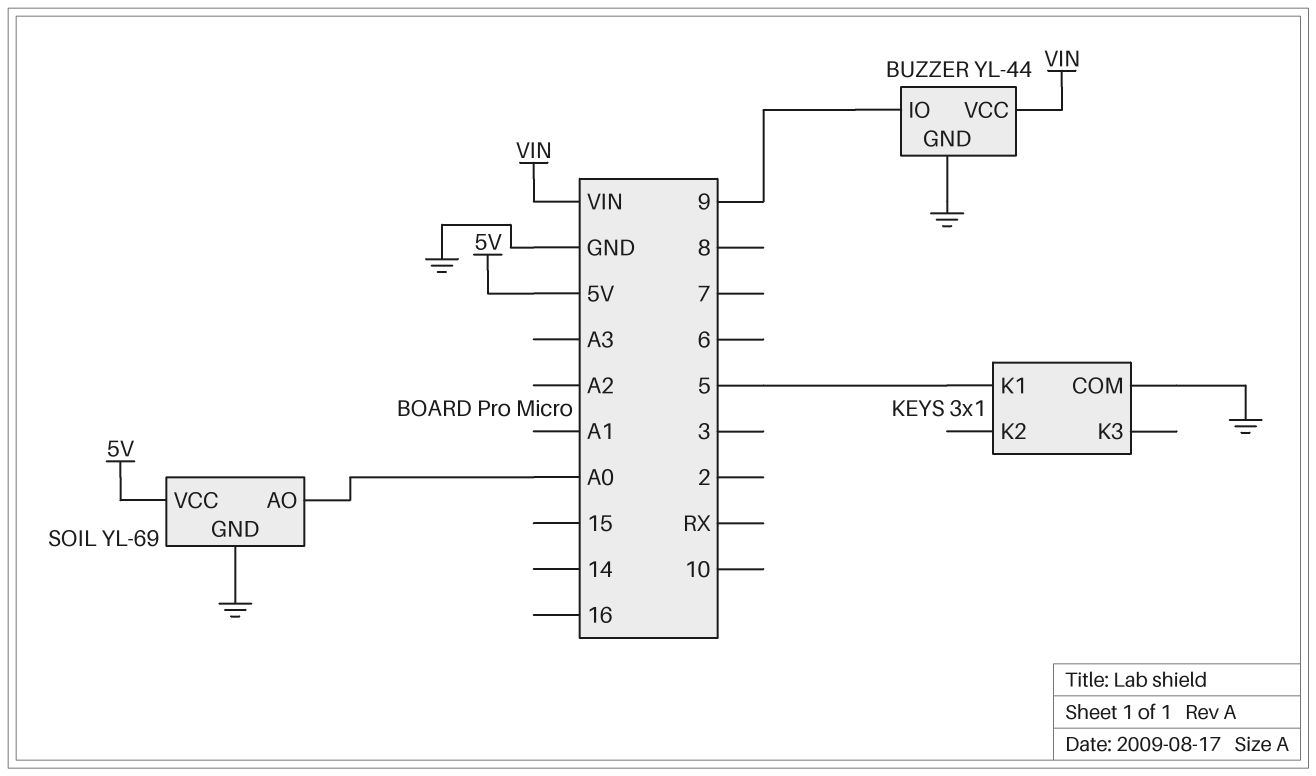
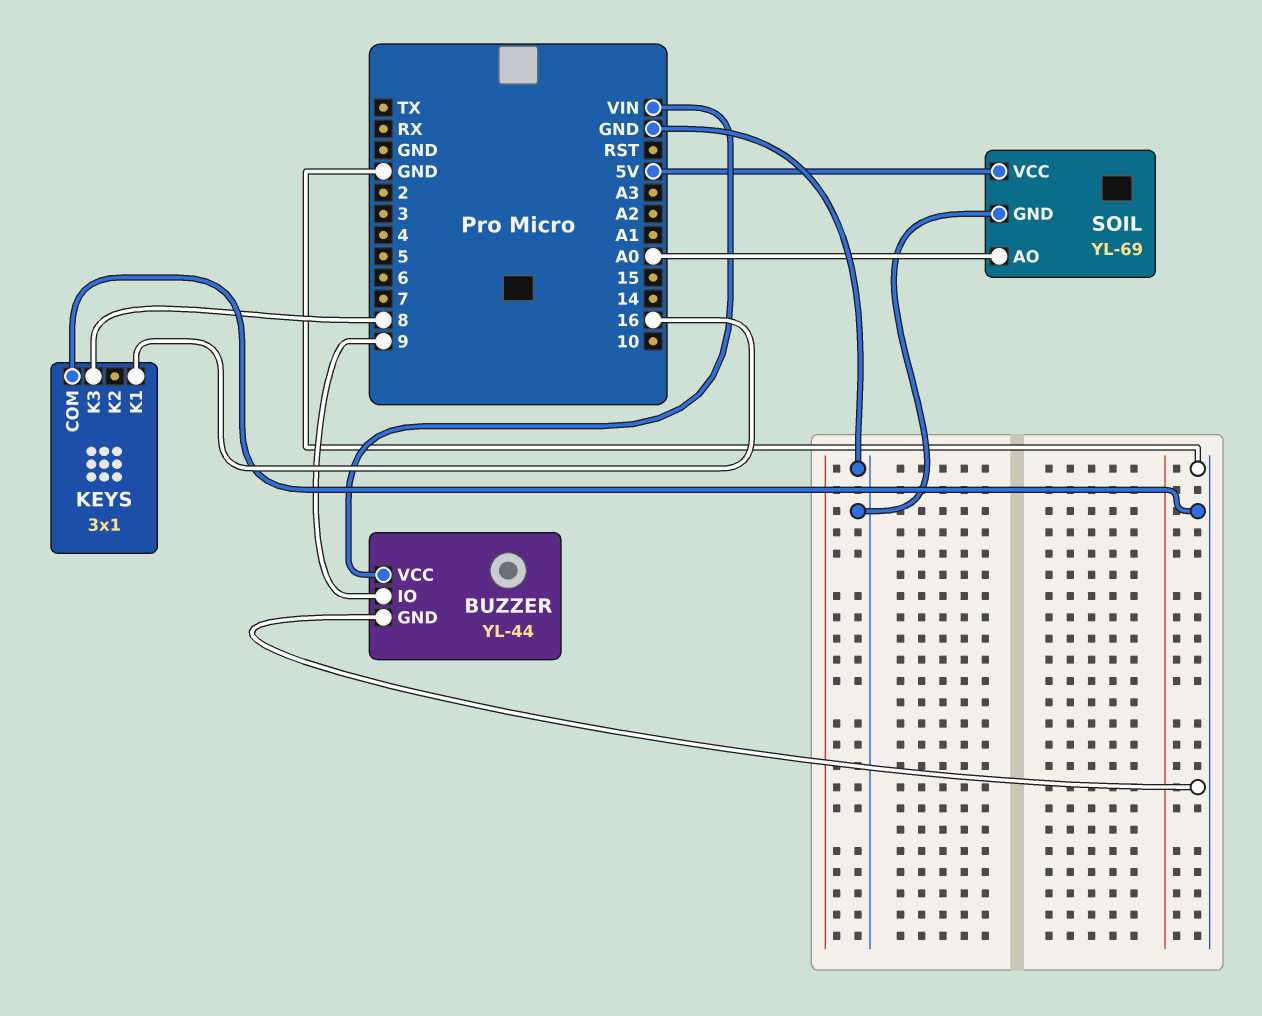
KEYS pin K1: 5 -> 16
KEYS pin K3: none -> 8

